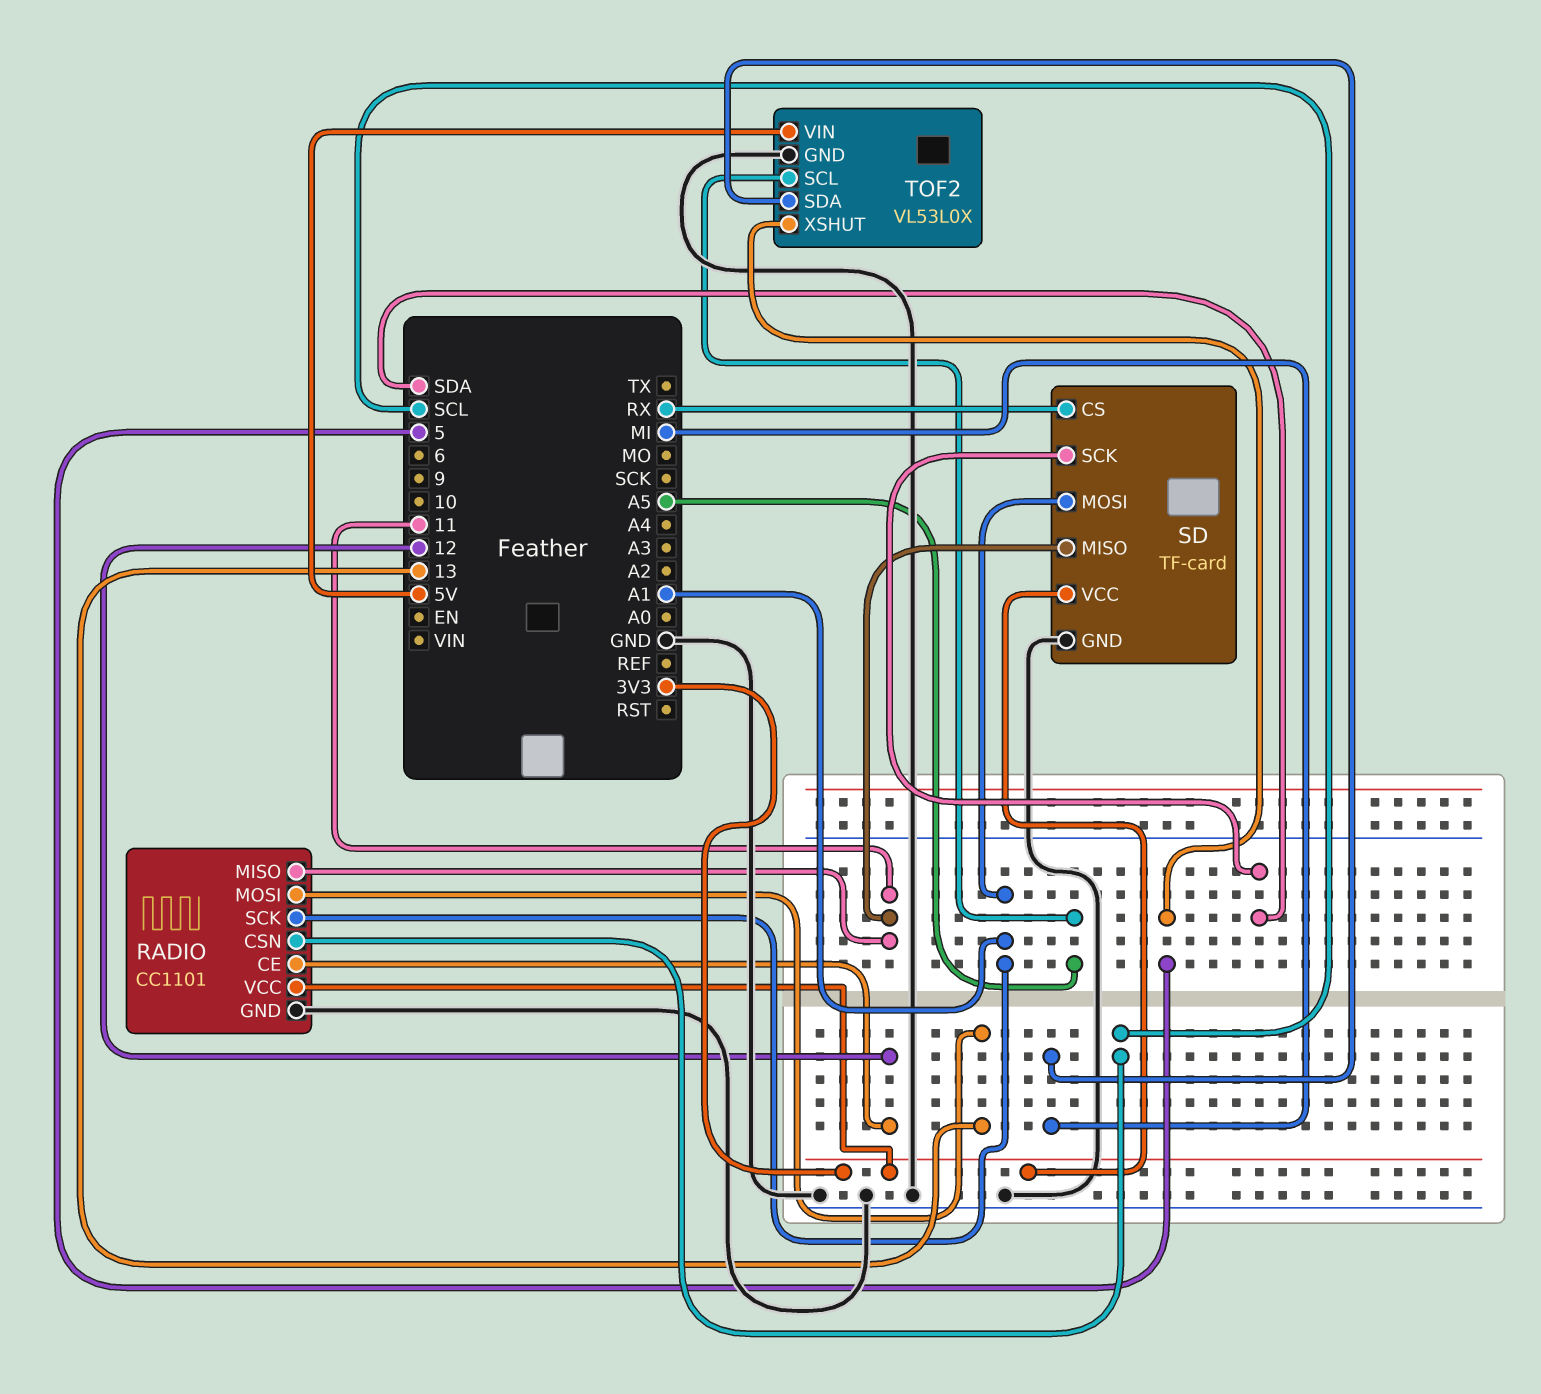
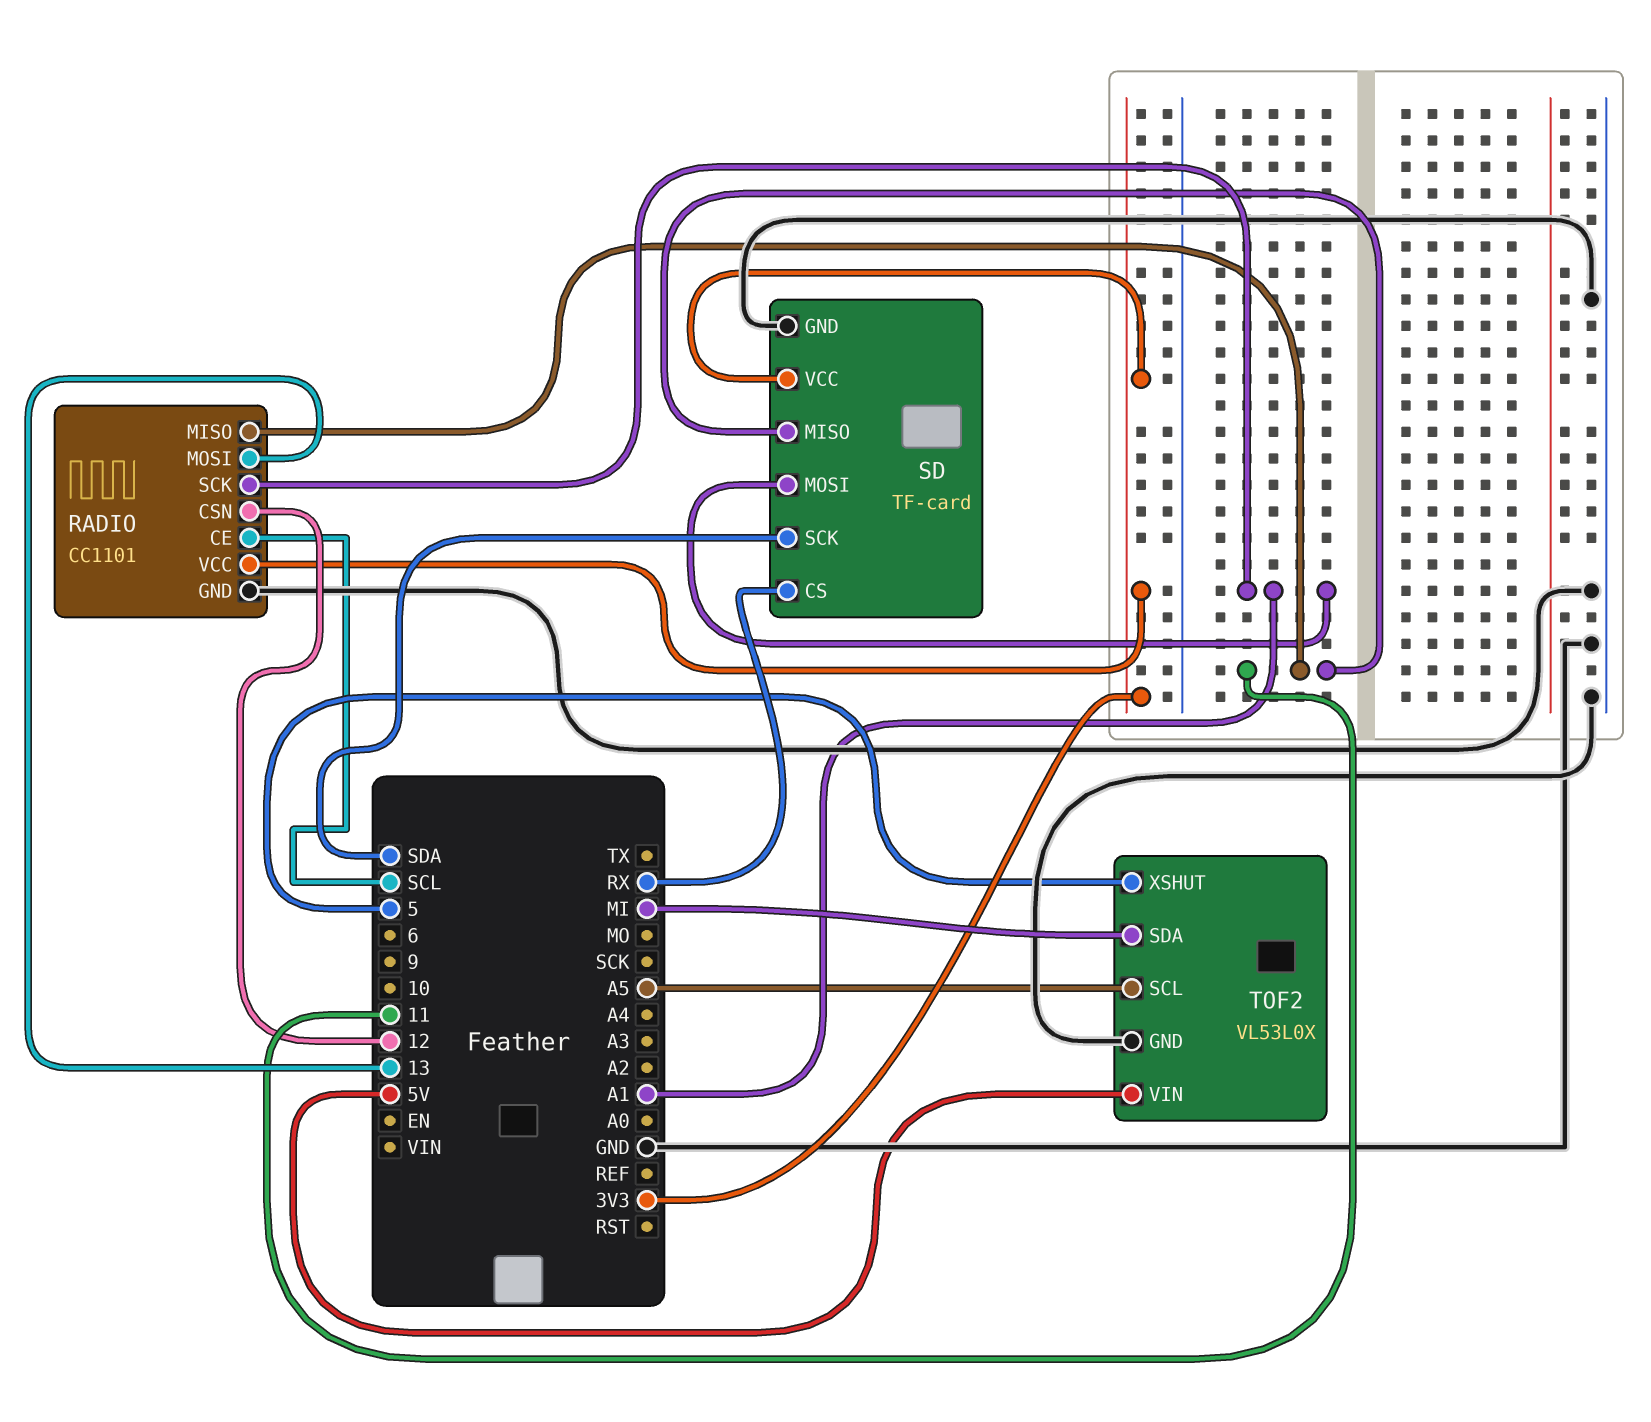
RADIO pin CE: 12 -> SCL
RADIO pin CSN: SCL -> 12

